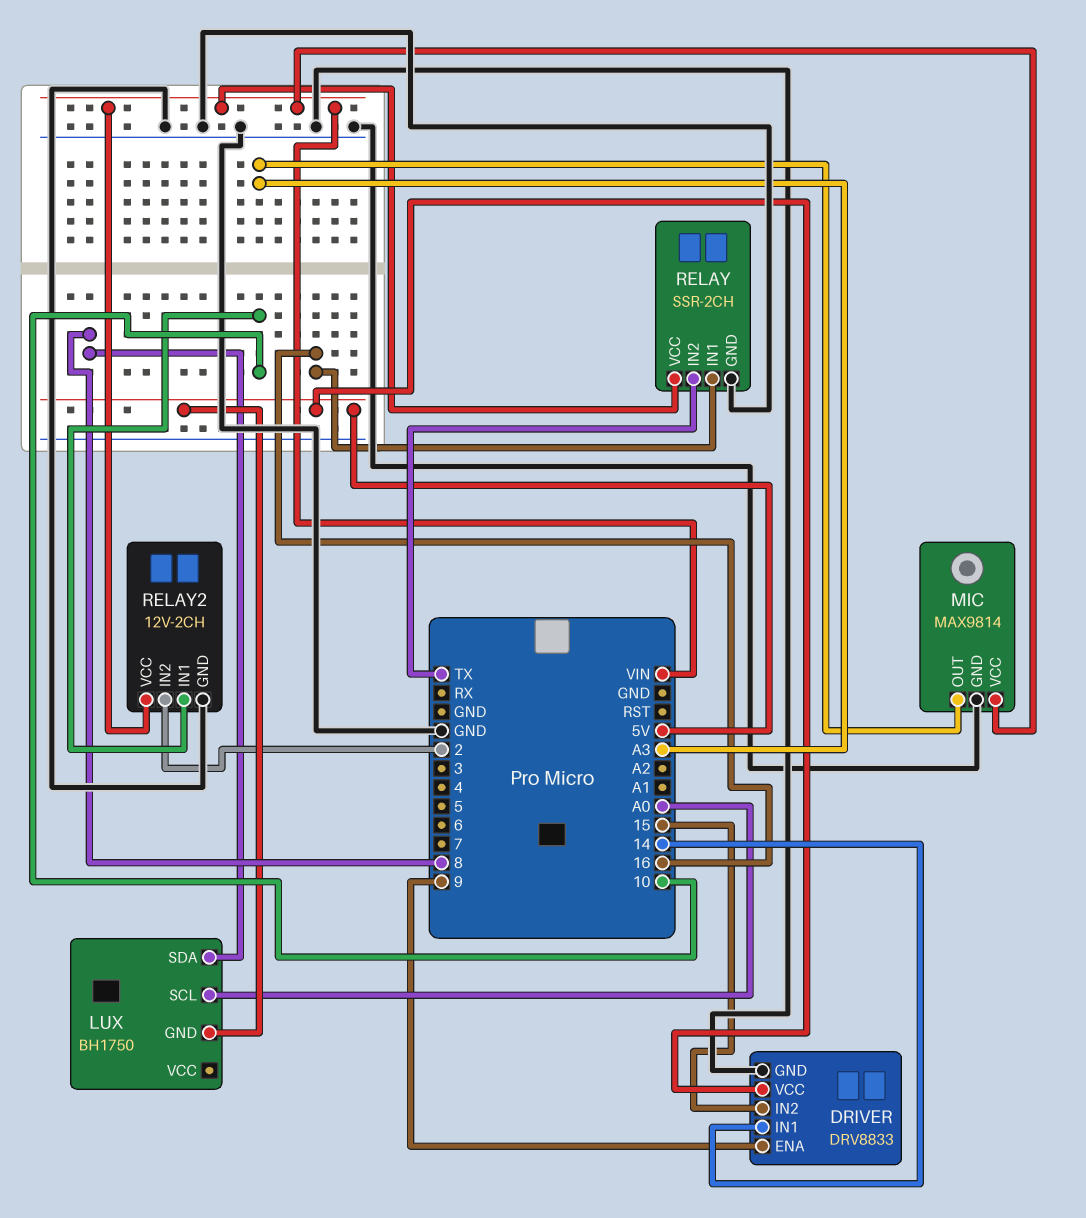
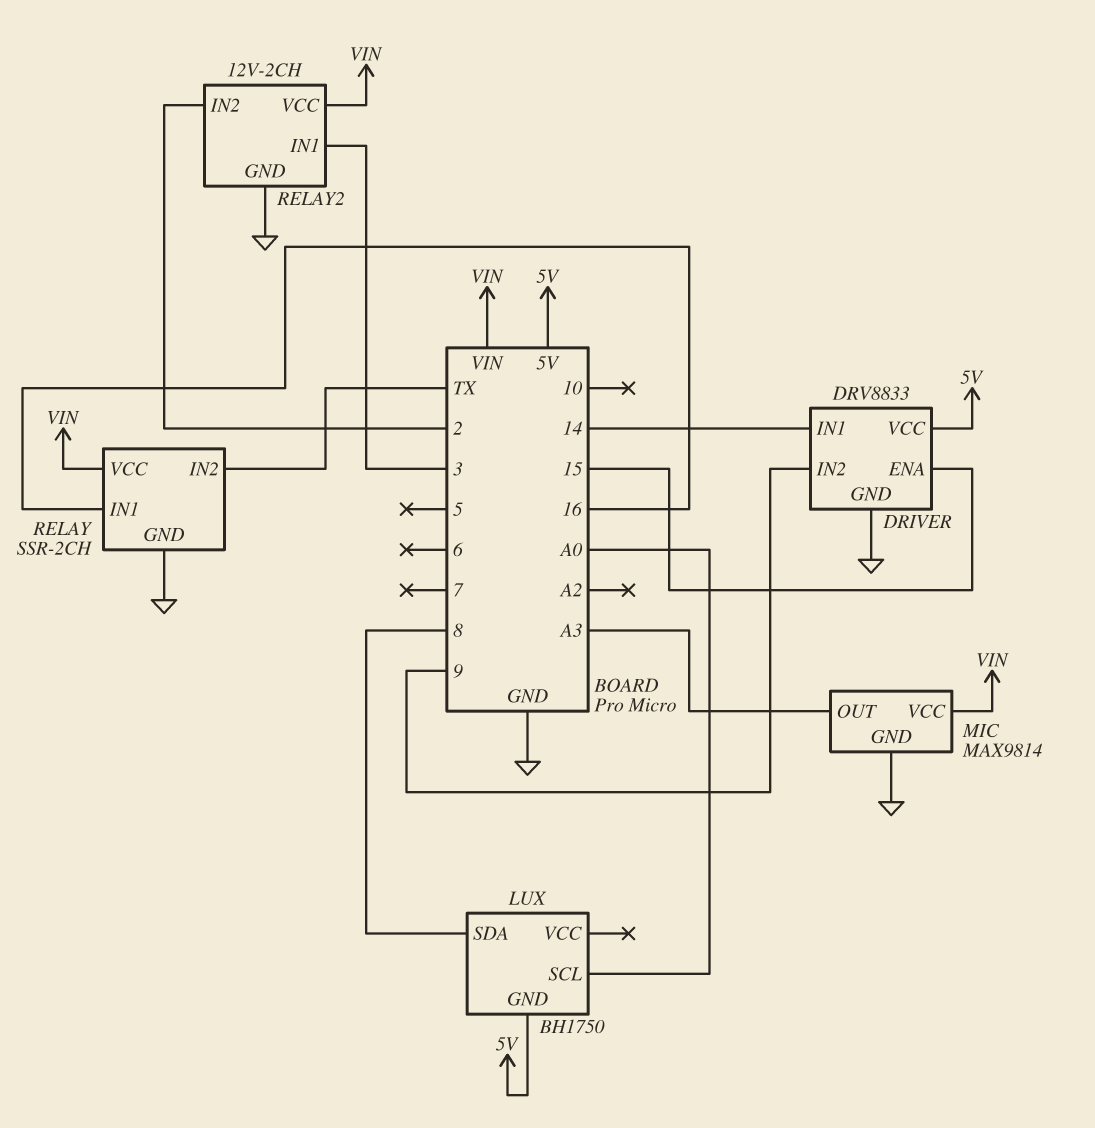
DRIVER pin ENA: 9 -> 15
DRIVER pin IN2: 15 -> 9
RELAY2 pin IN1: 10 -> 3

